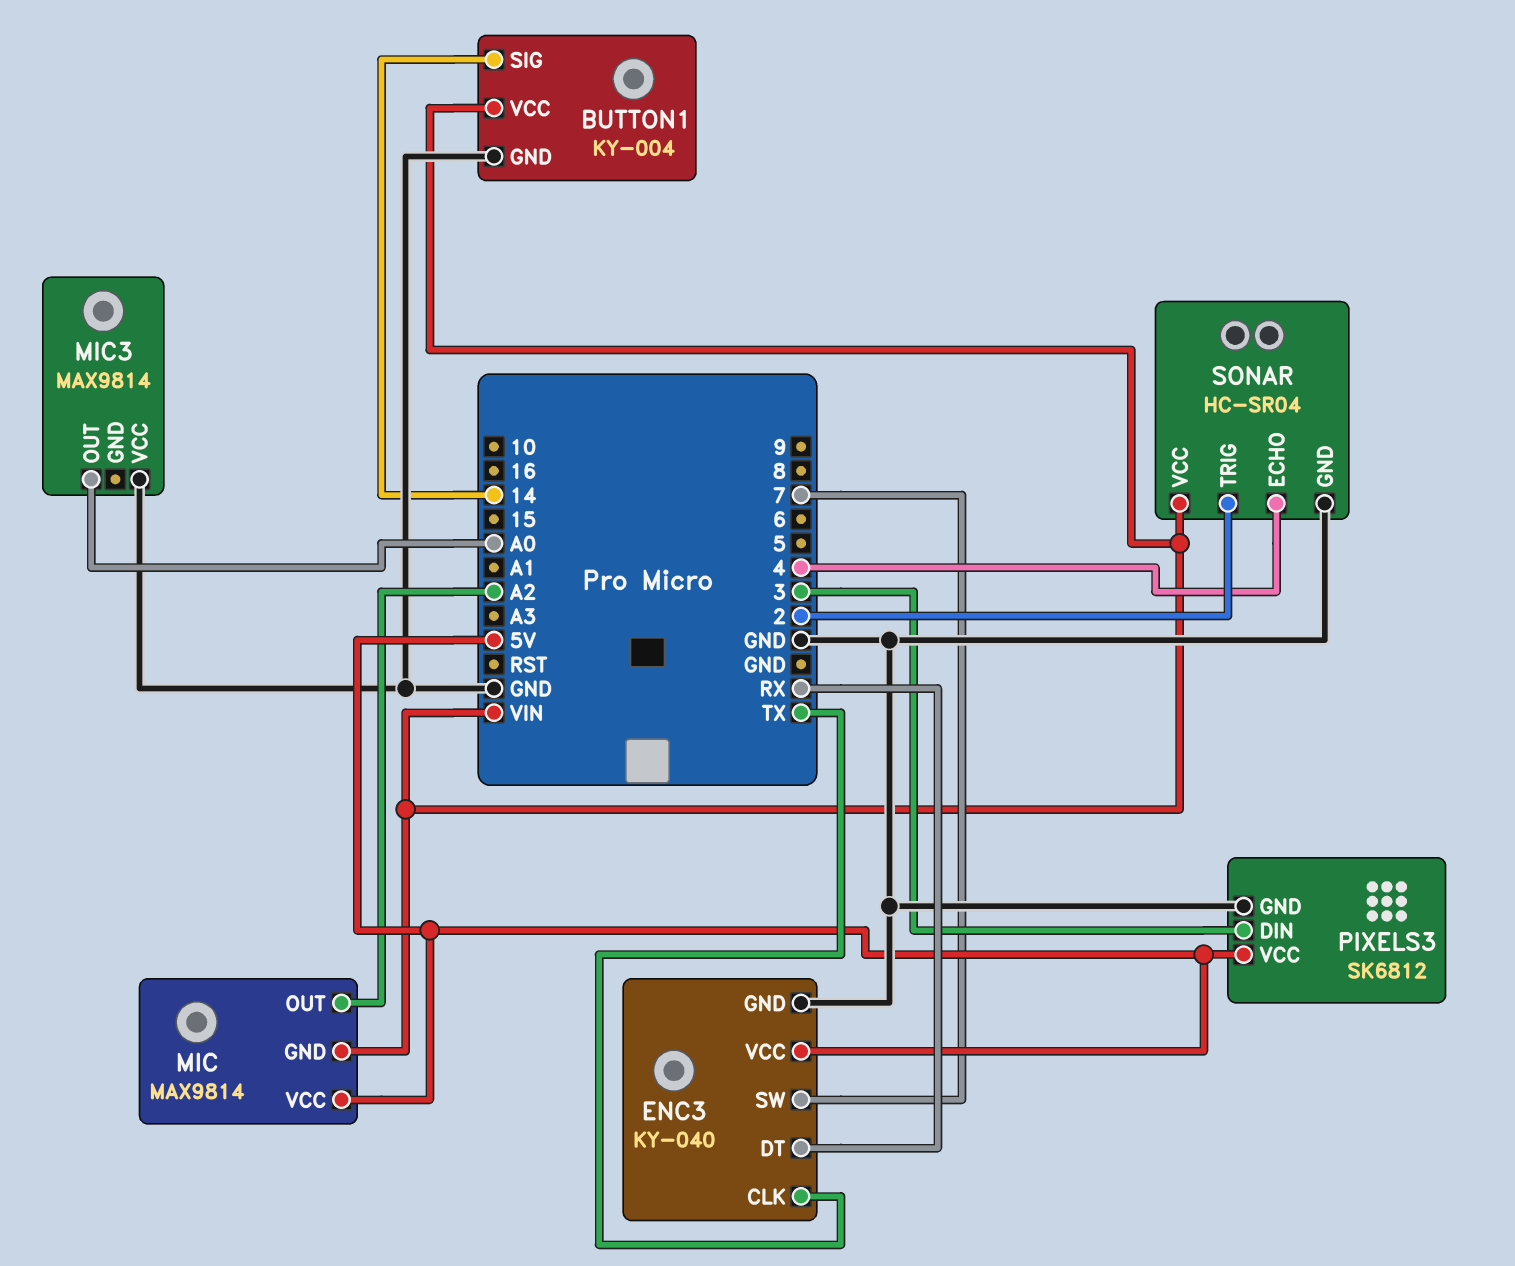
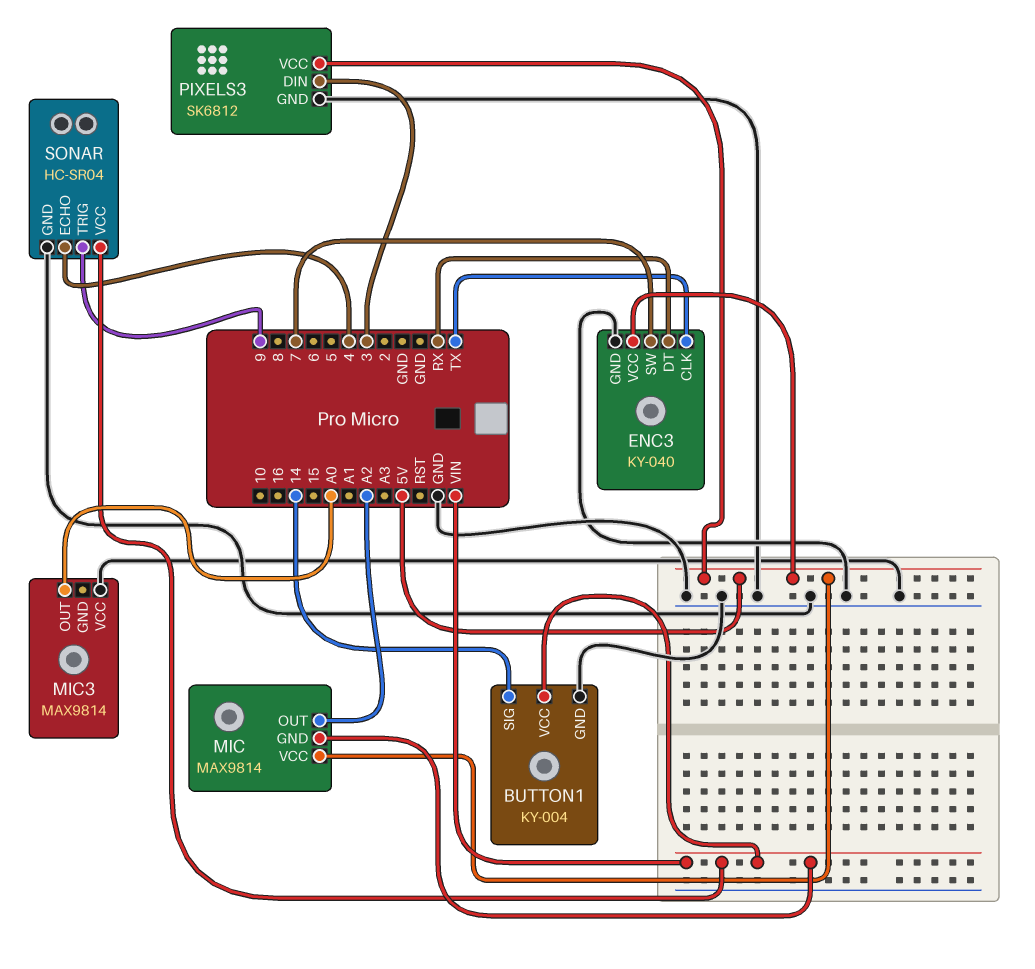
SONAR pin TRIG: 2 -> 9

